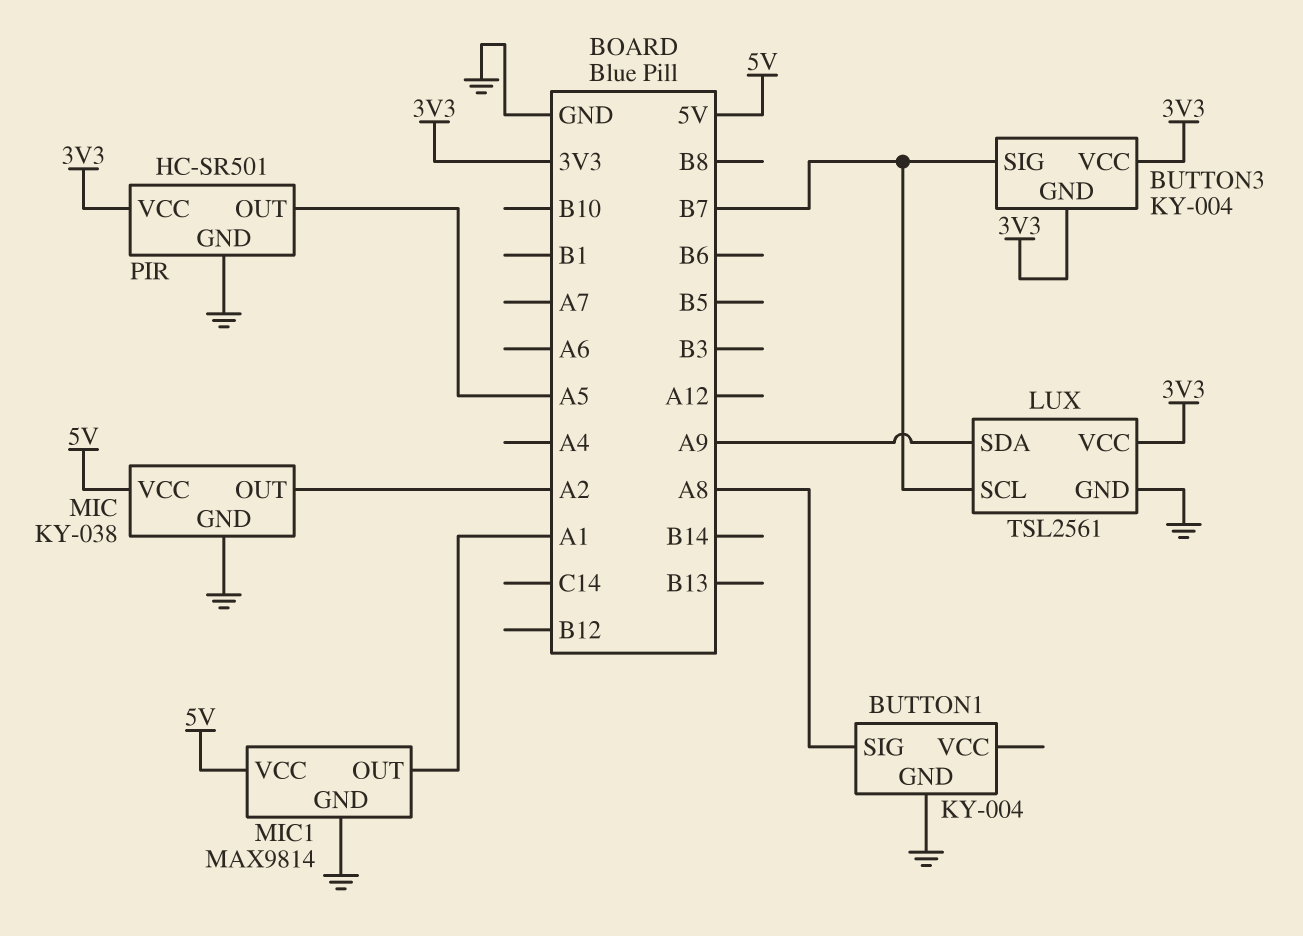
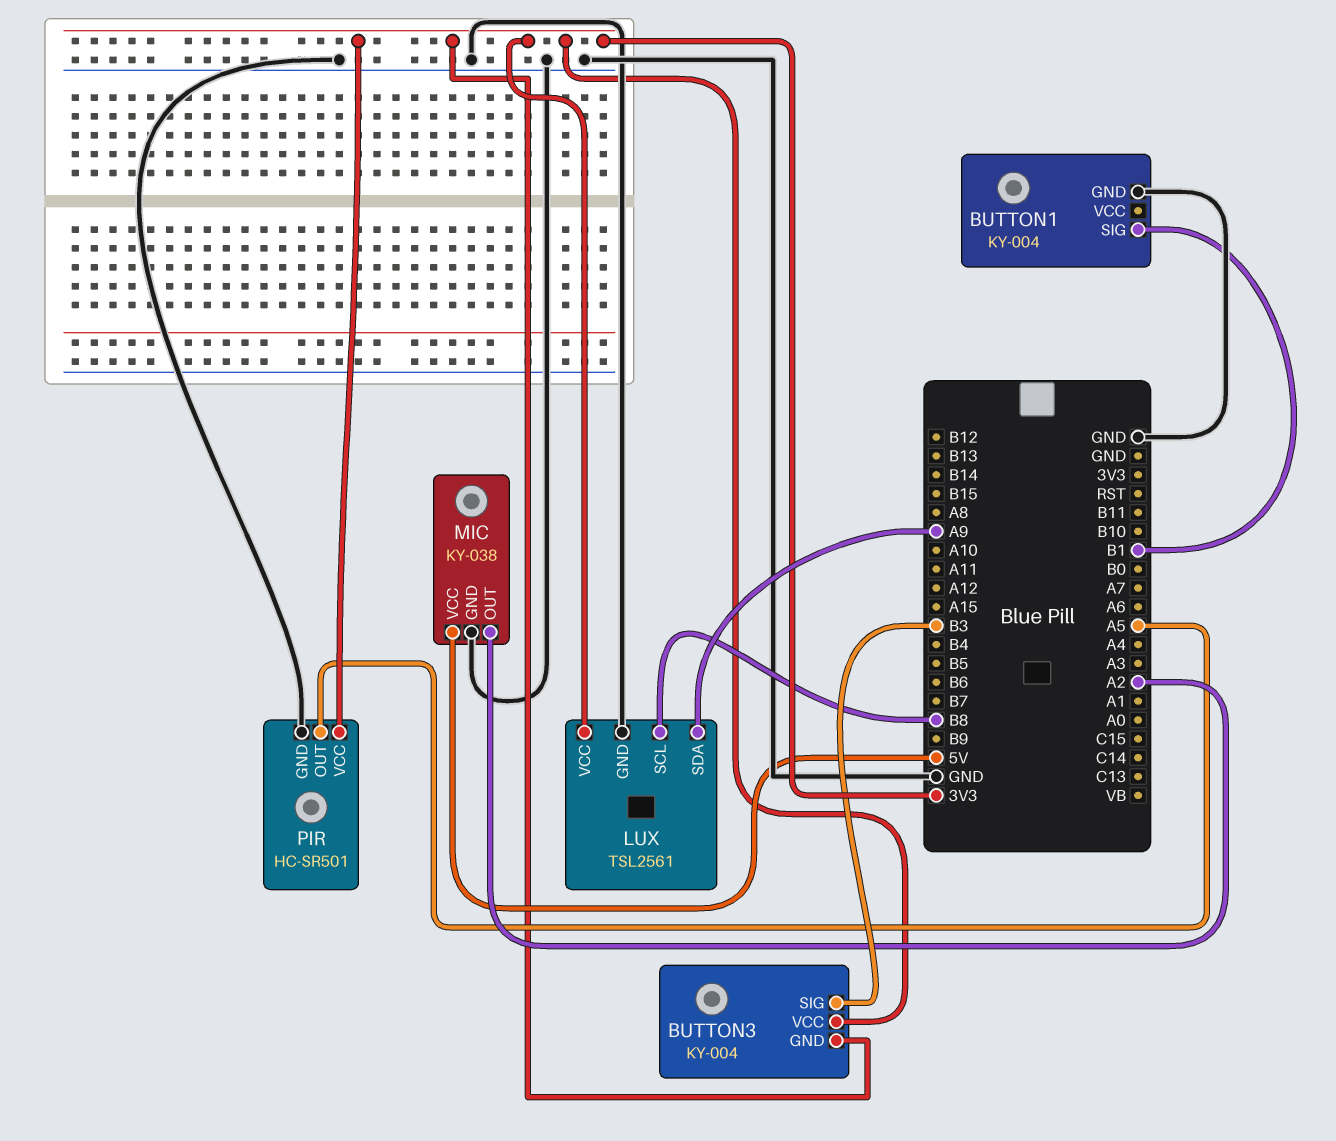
BUTTON1 pin SIG: A8 -> B1
BUTTON3 pin SIG: B7 -> B3
LUX pin SCL: B7 -> B8
MIC1: MAX9814 -> none
MIC1 pin GND: GND -> none
MIC1 pin OUT: A1 -> none
MIC1 pin VCC: 5V -> none

